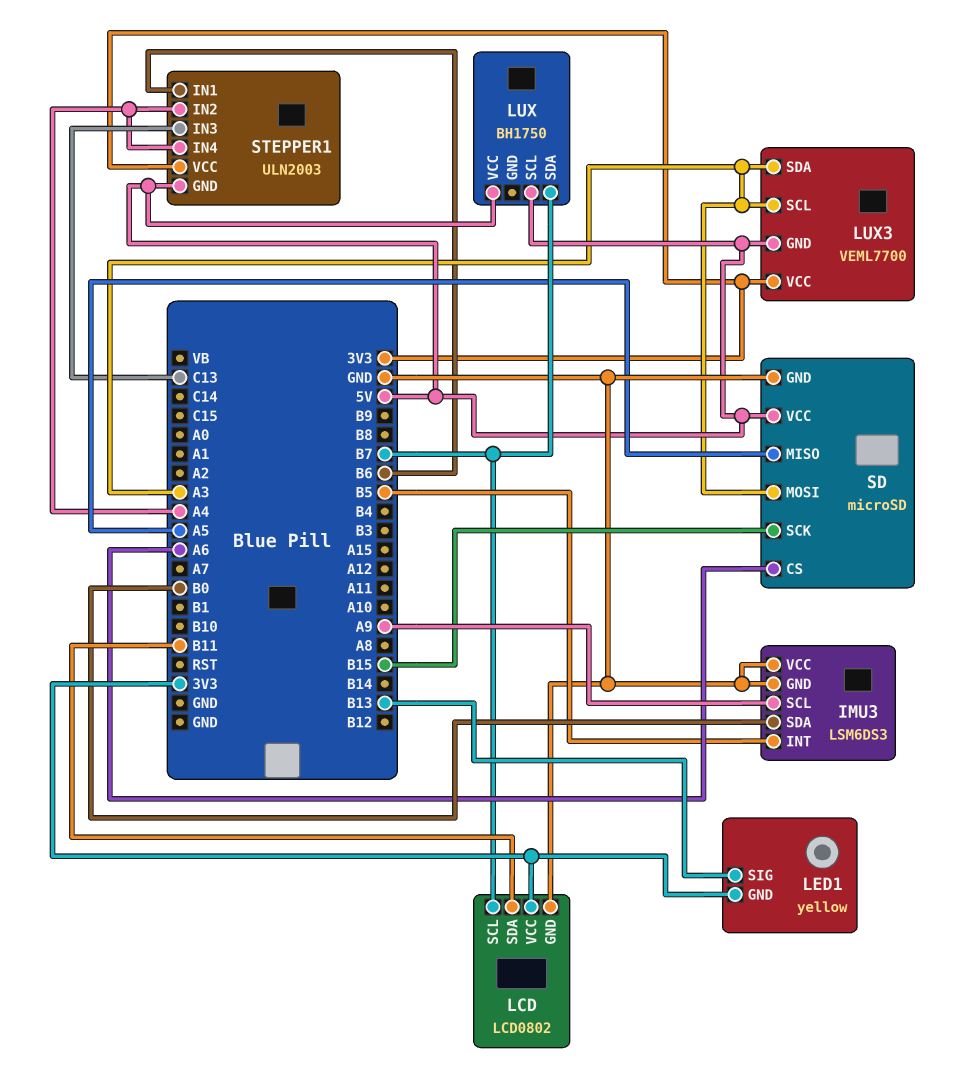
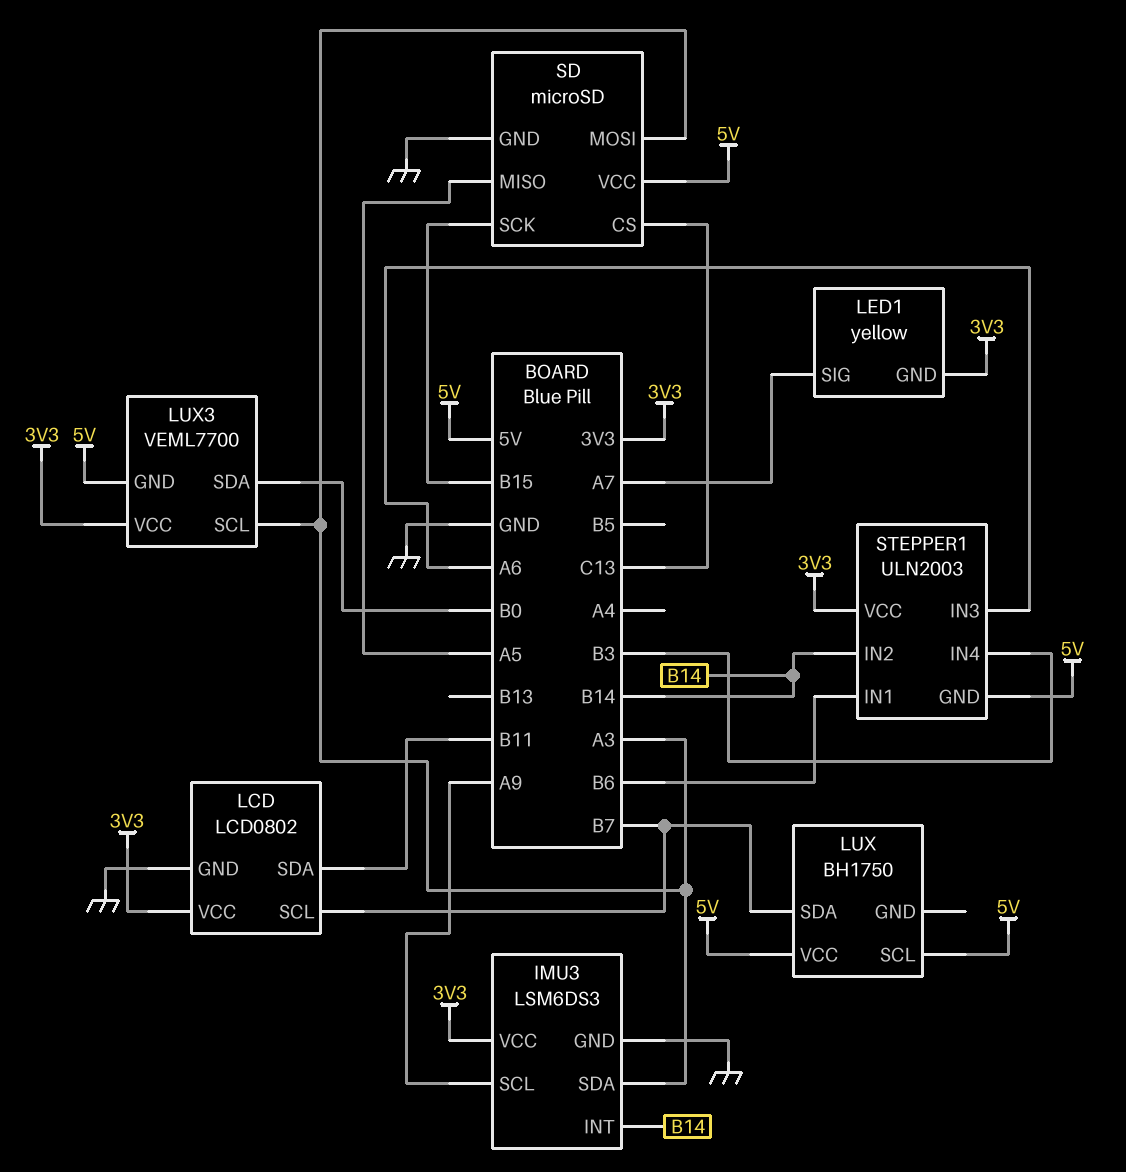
IMU3 pin INT: B5 -> B14
IMU3 pin SDA: B0 -> A3
IMU3 pin VCC: GND -> 3V3
LED1 pin SIG: B13 -> A7
LUX3 pin SDA: A3 -> B0
SD pin CS: A6 -> C13
STEPPER1 pin IN2: A4 -> B14
STEPPER1 pin IN3: C13 -> A6
STEPPER1 pin IN4: A4 -> B3

